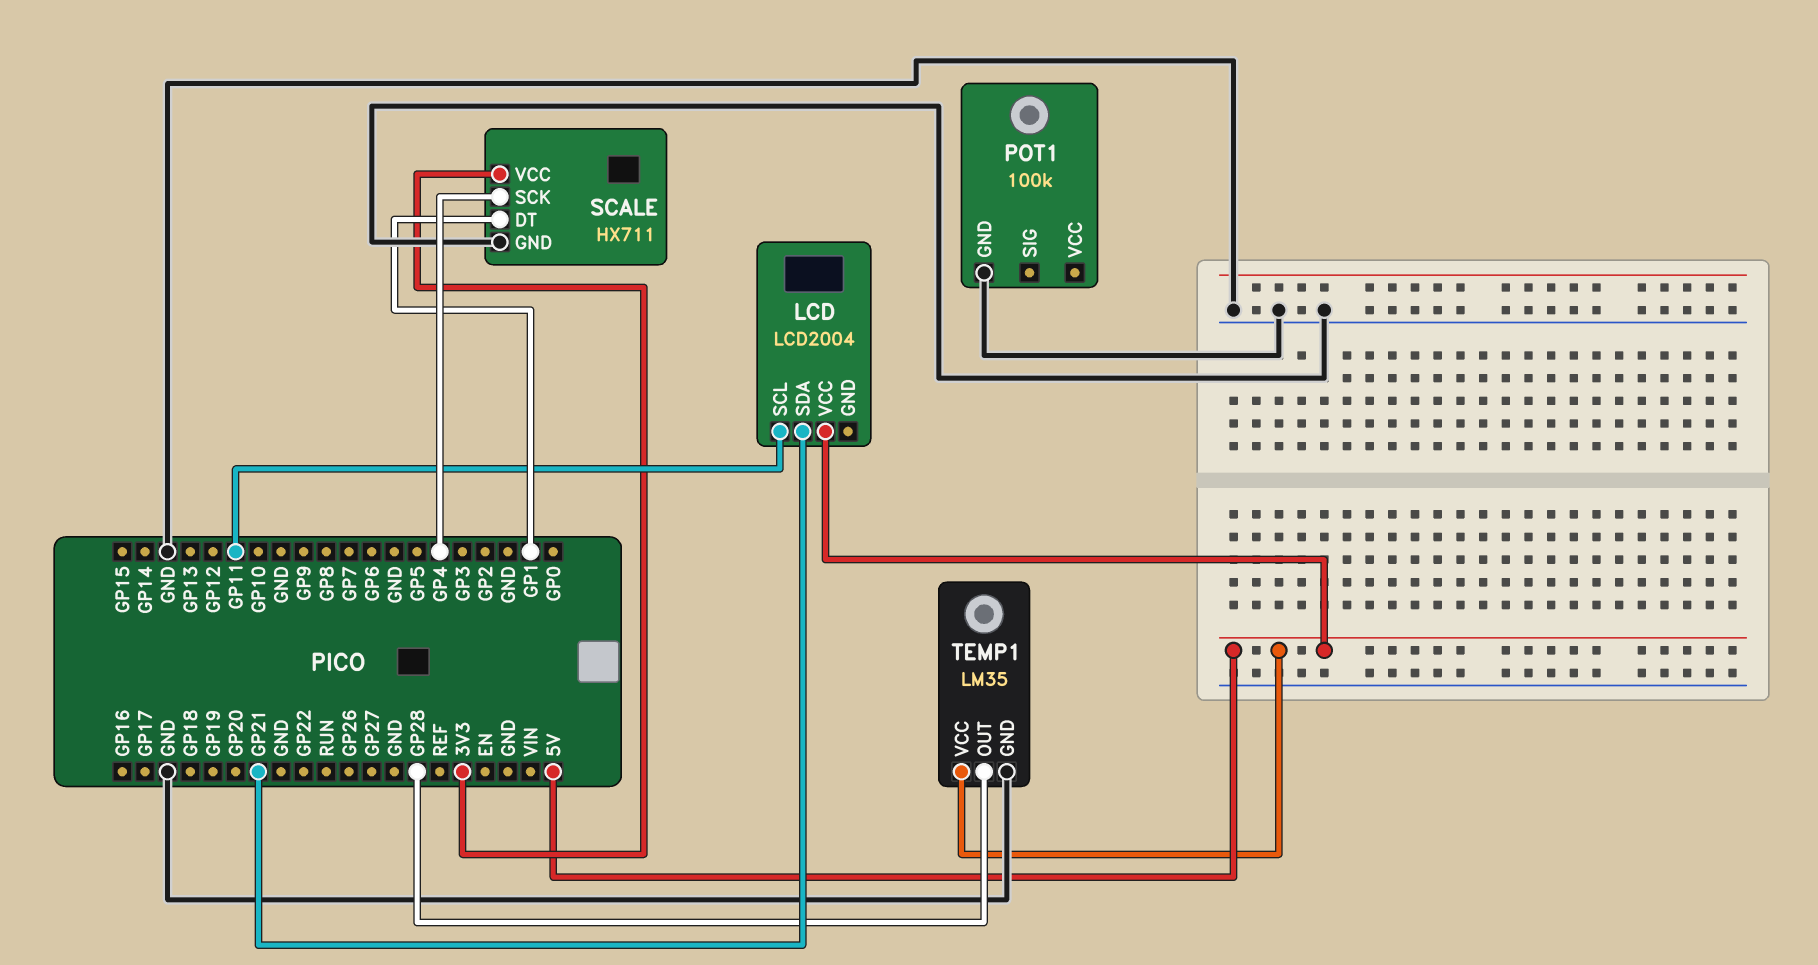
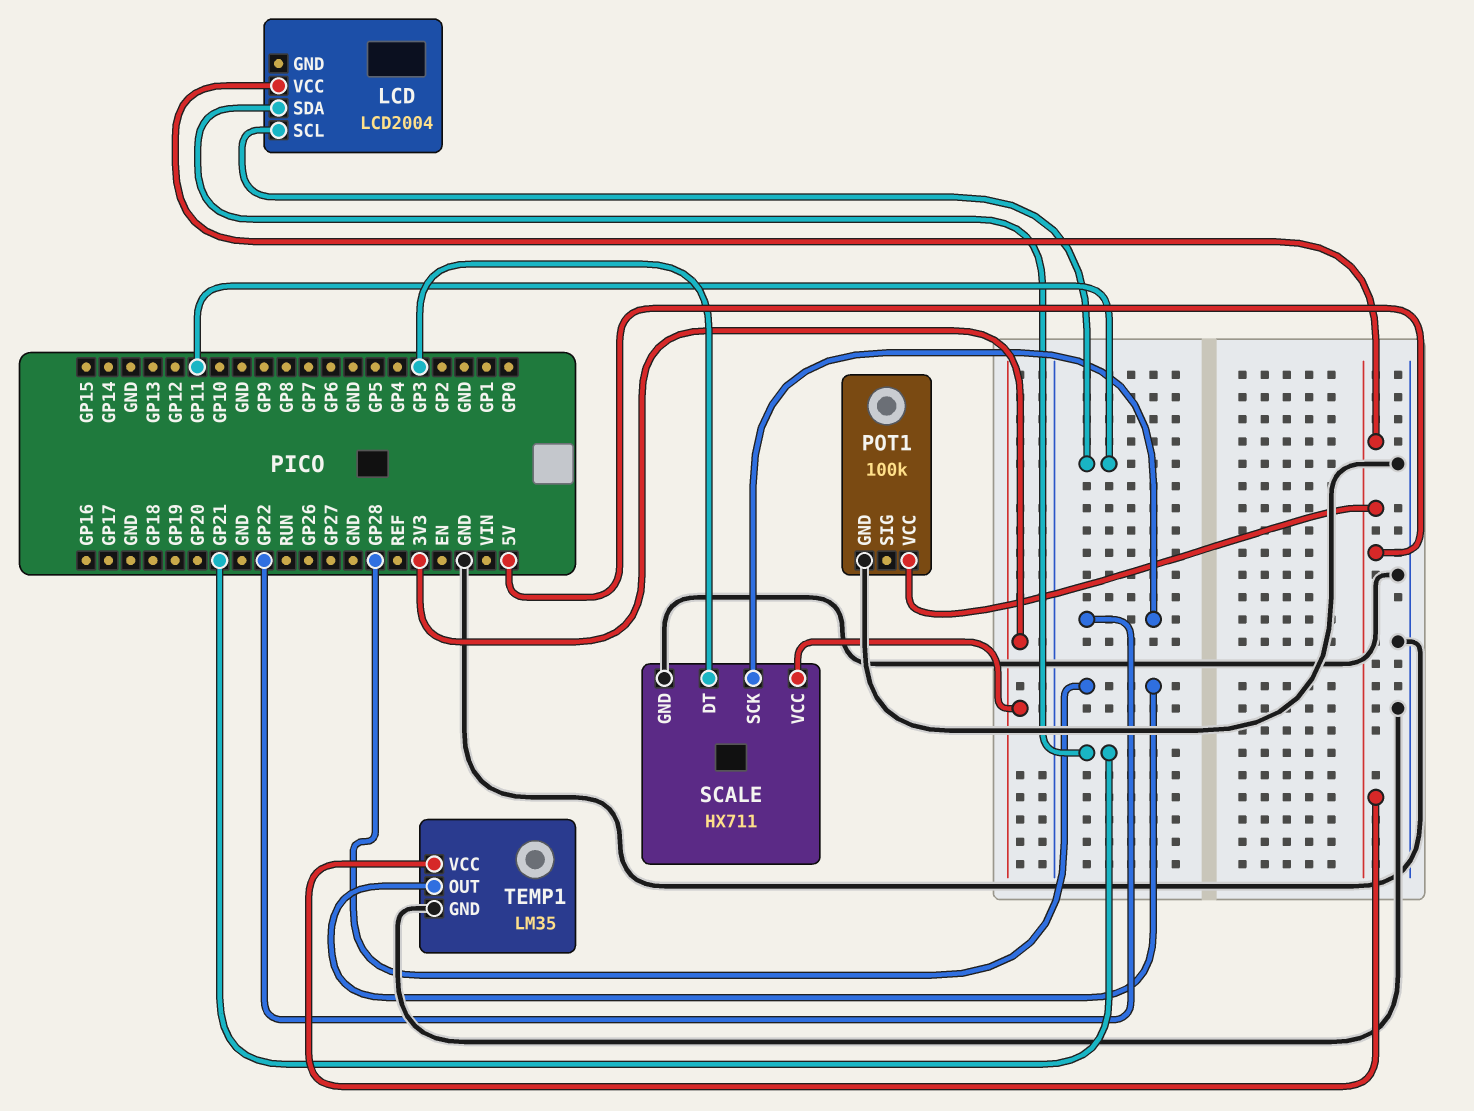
POT1 pin VCC: none -> 5V
SCALE pin DT: GP1 -> GP3
SCALE pin SCK: GP4 -> GP22

